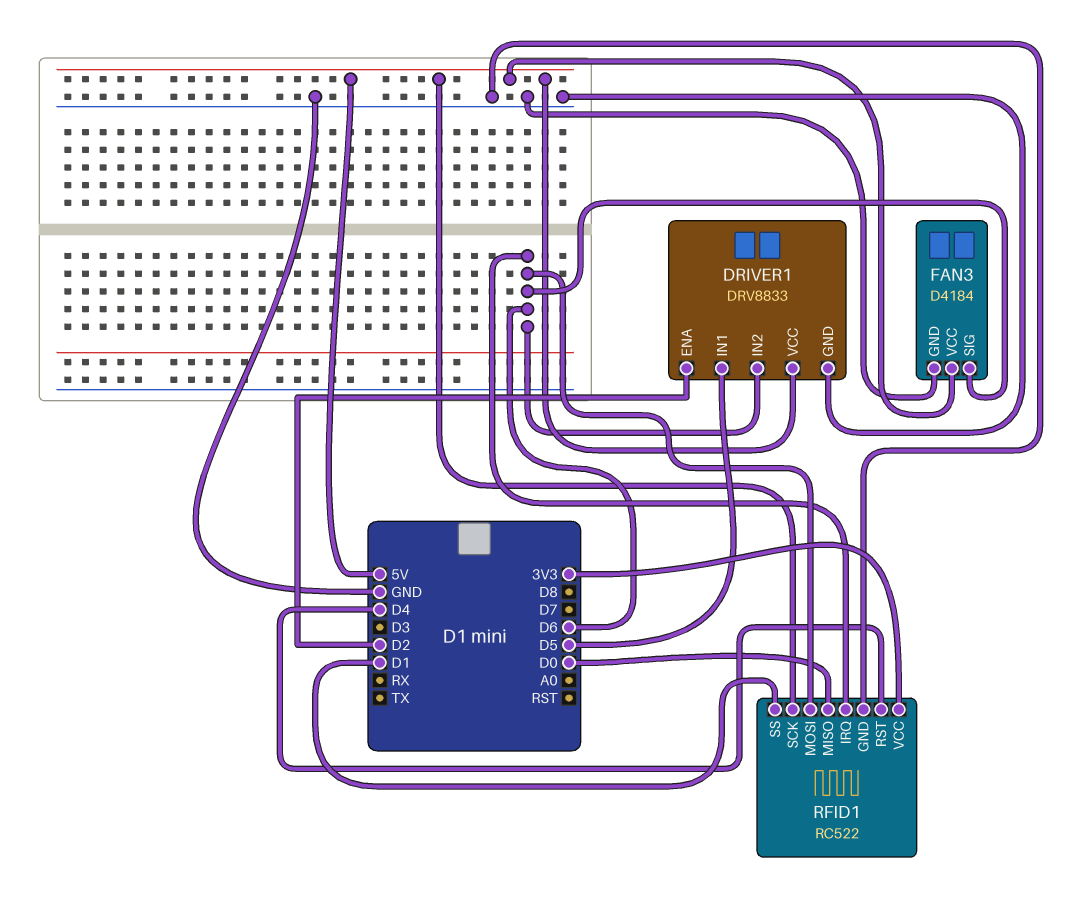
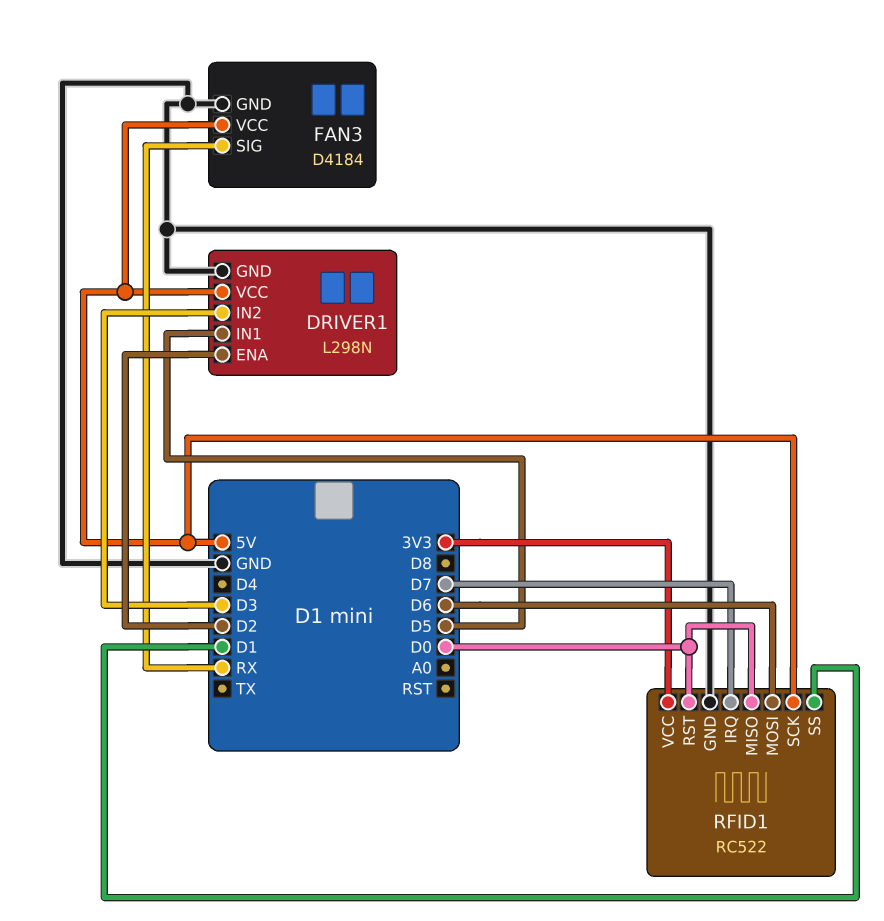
DRIVER1: DRV8833 -> L298N
DRIVER1 pin IN2: D6 -> D3
FAN3 pin SIG: D6 -> RX
RFID1 pin IRQ: D6 -> D7
RFID1 pin RST: D4 -> D0

